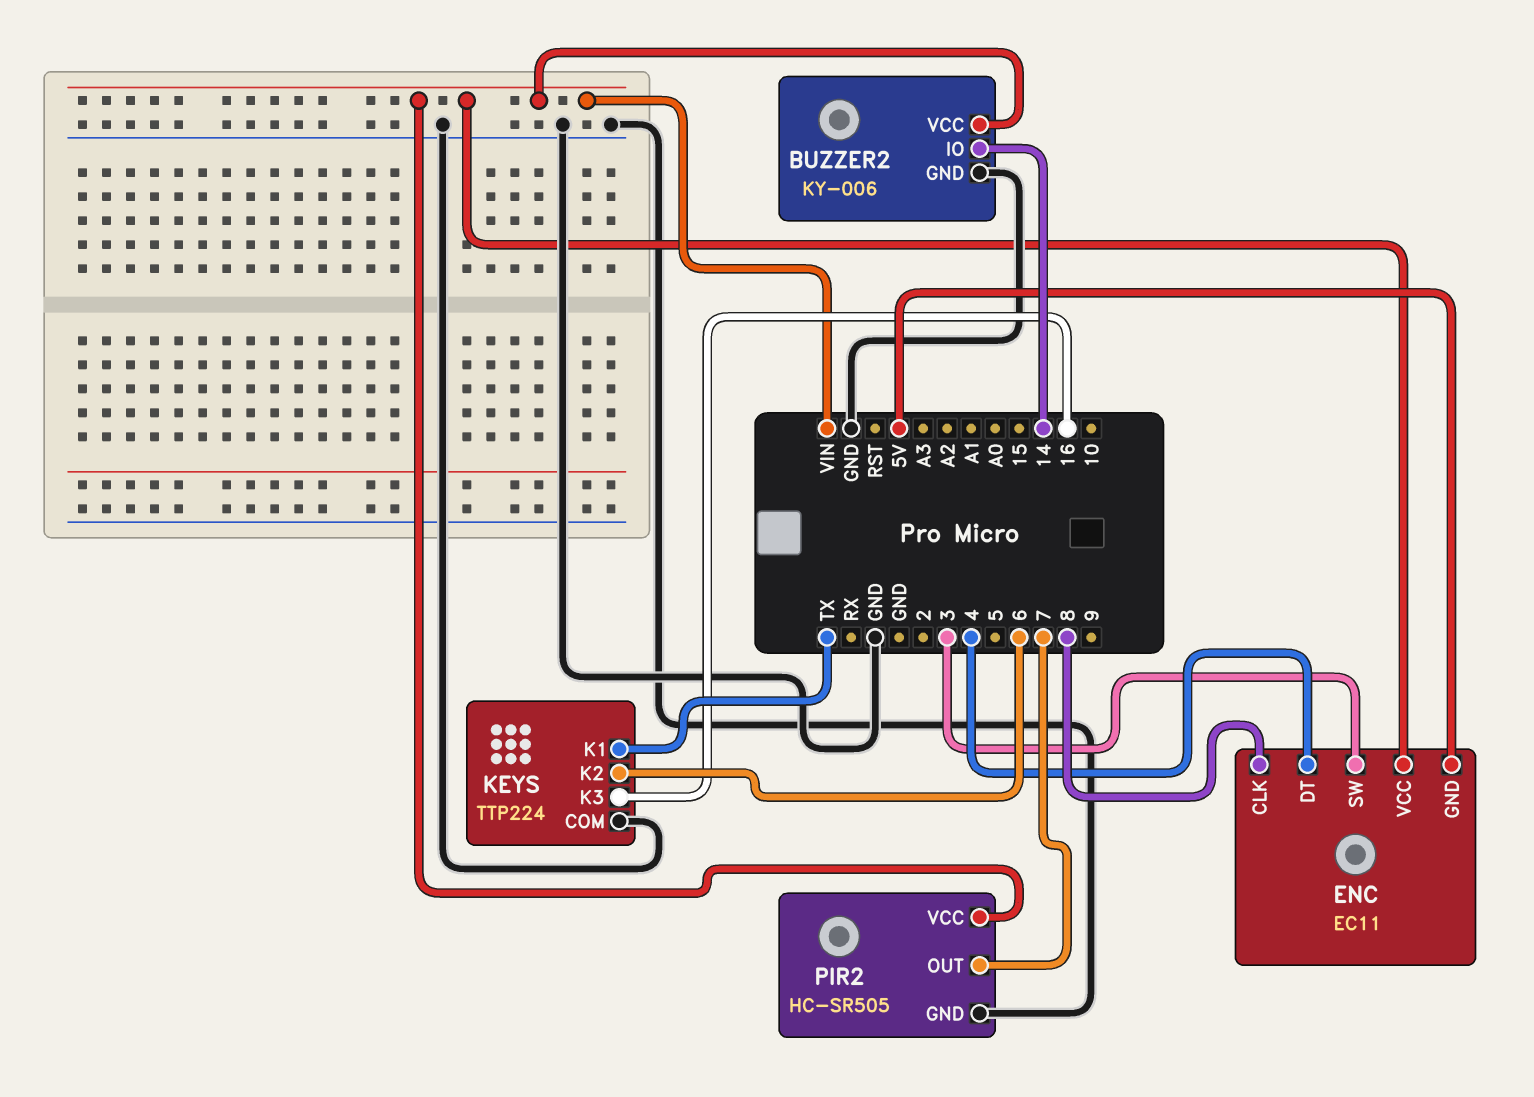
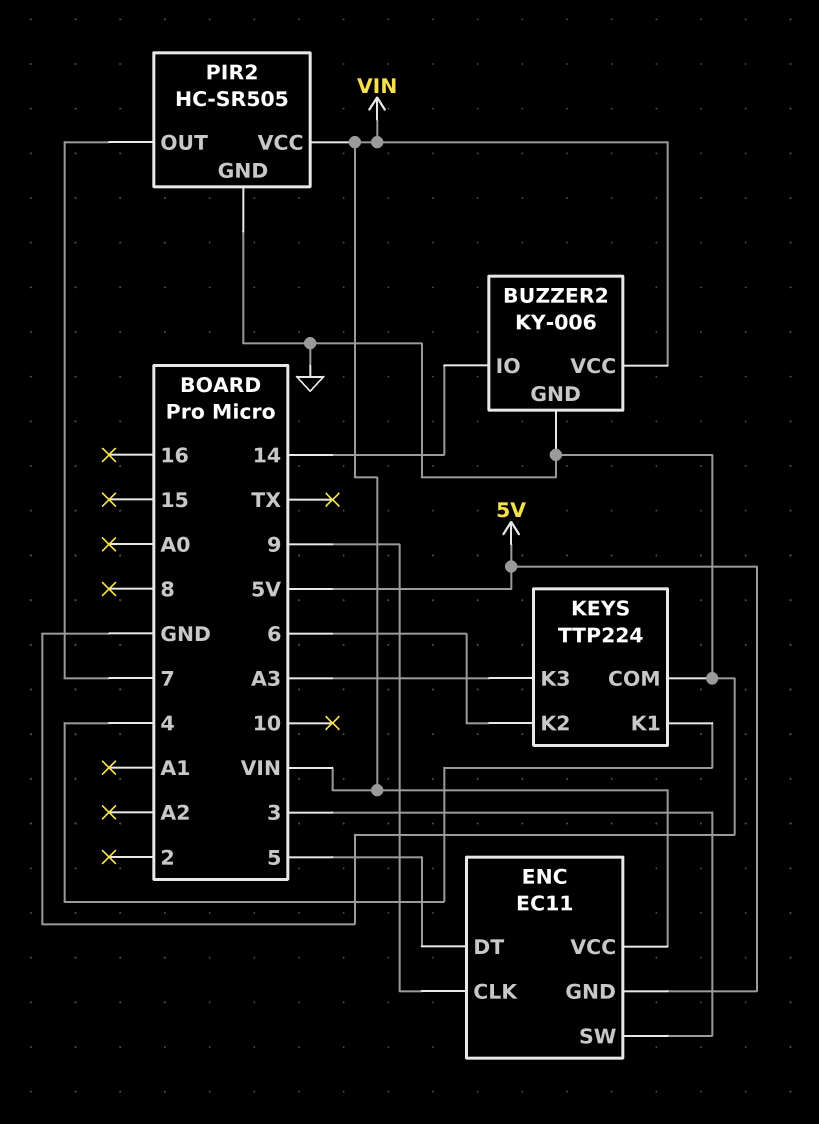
ENC pin CLK: 8 -> 9
ENC pin DT: 4 -> 5
KEYS pin K1: TX -> 4
KEYS pin K3: 16 -> A3

